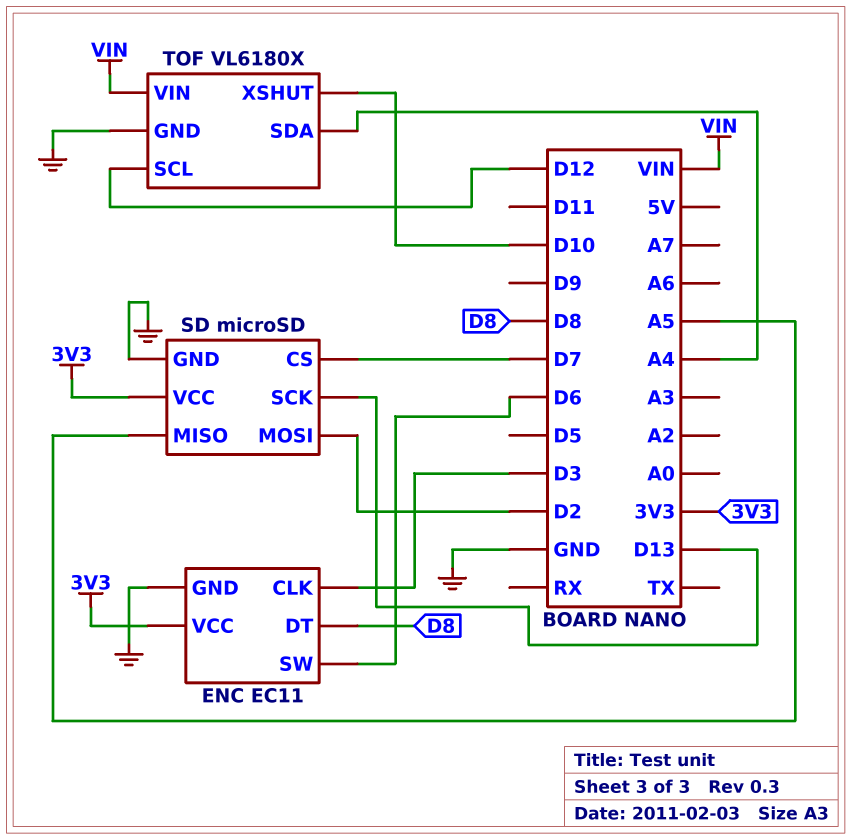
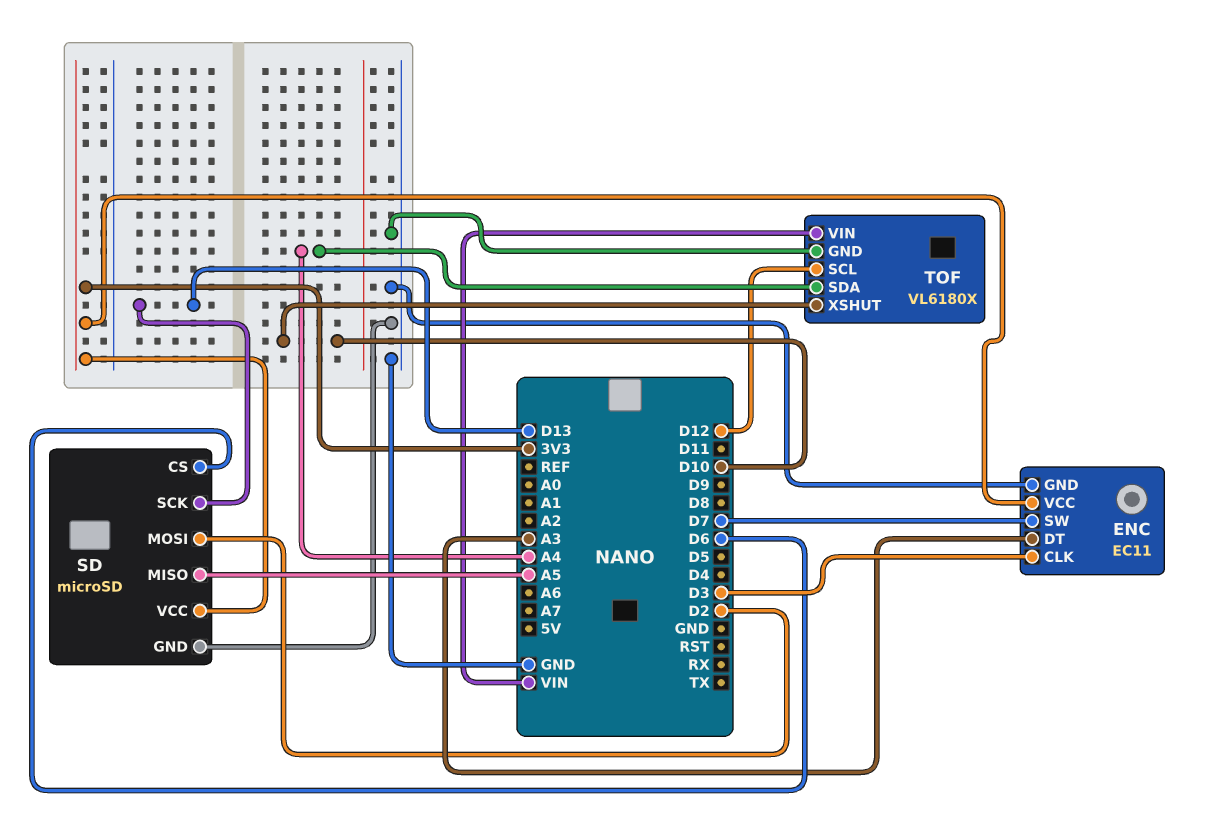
ENC pin DT: D8 -> A3
ENC pin SW: D6 -> D7
SD pin CS: D7 -> D6

